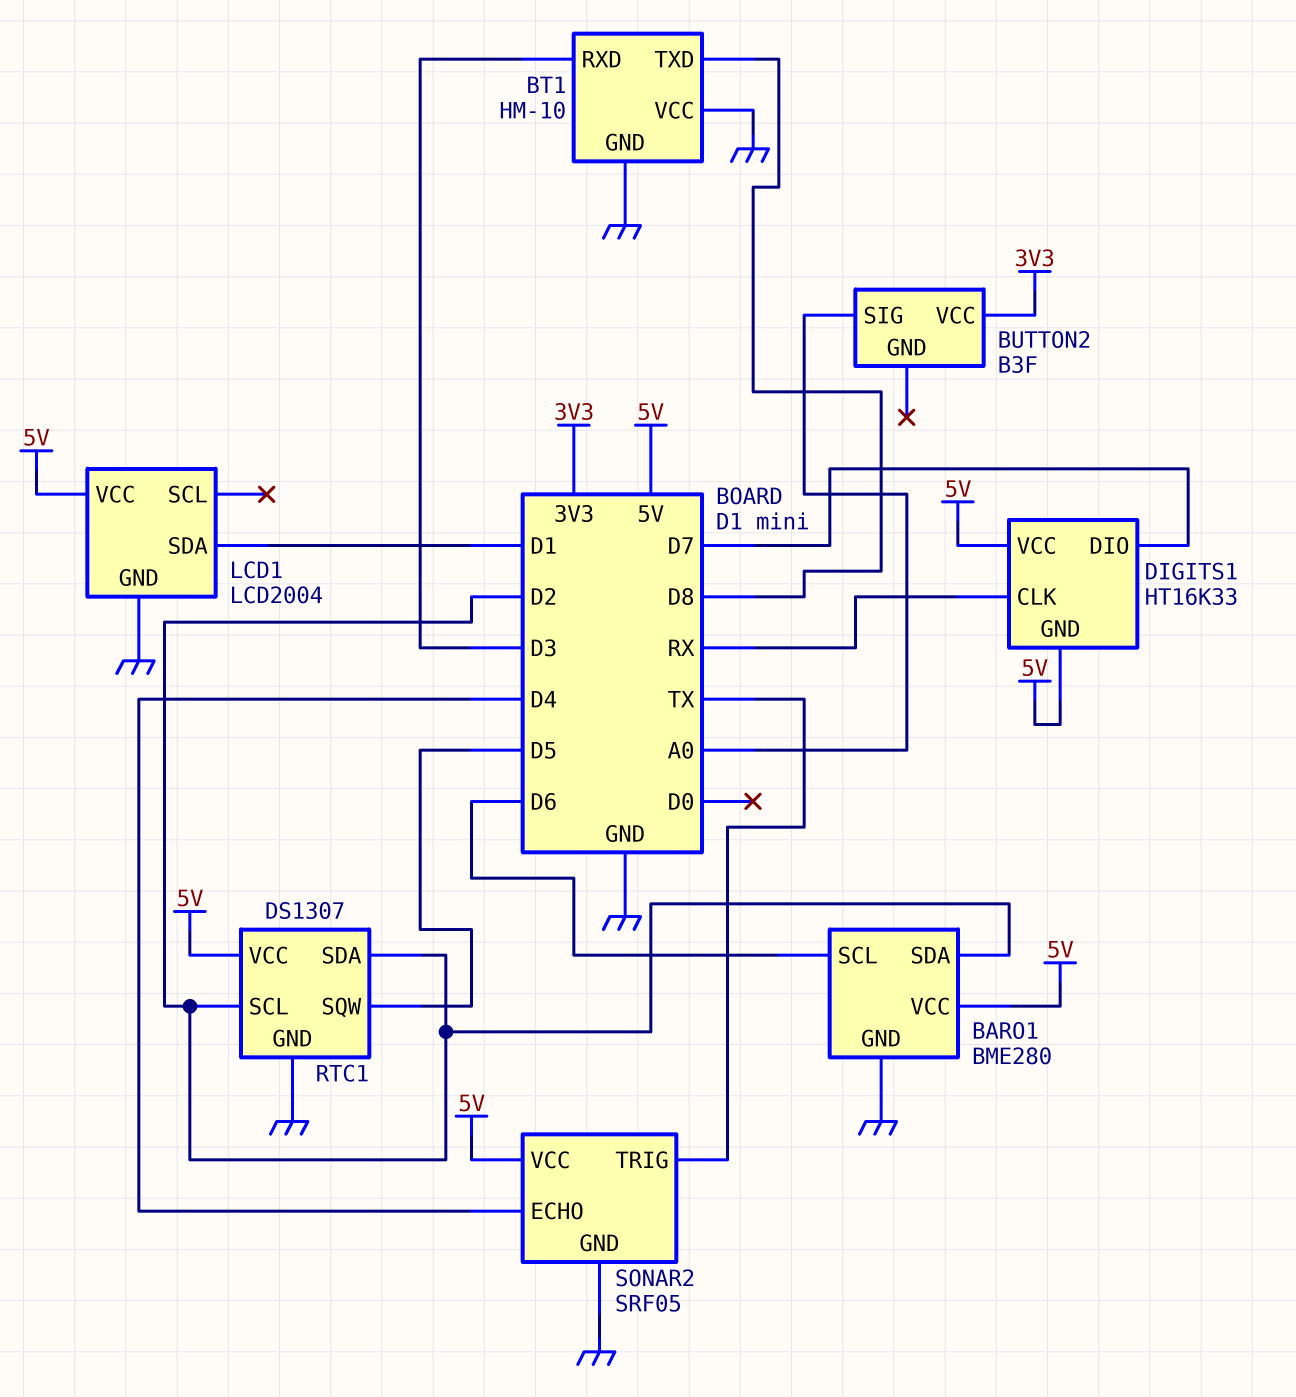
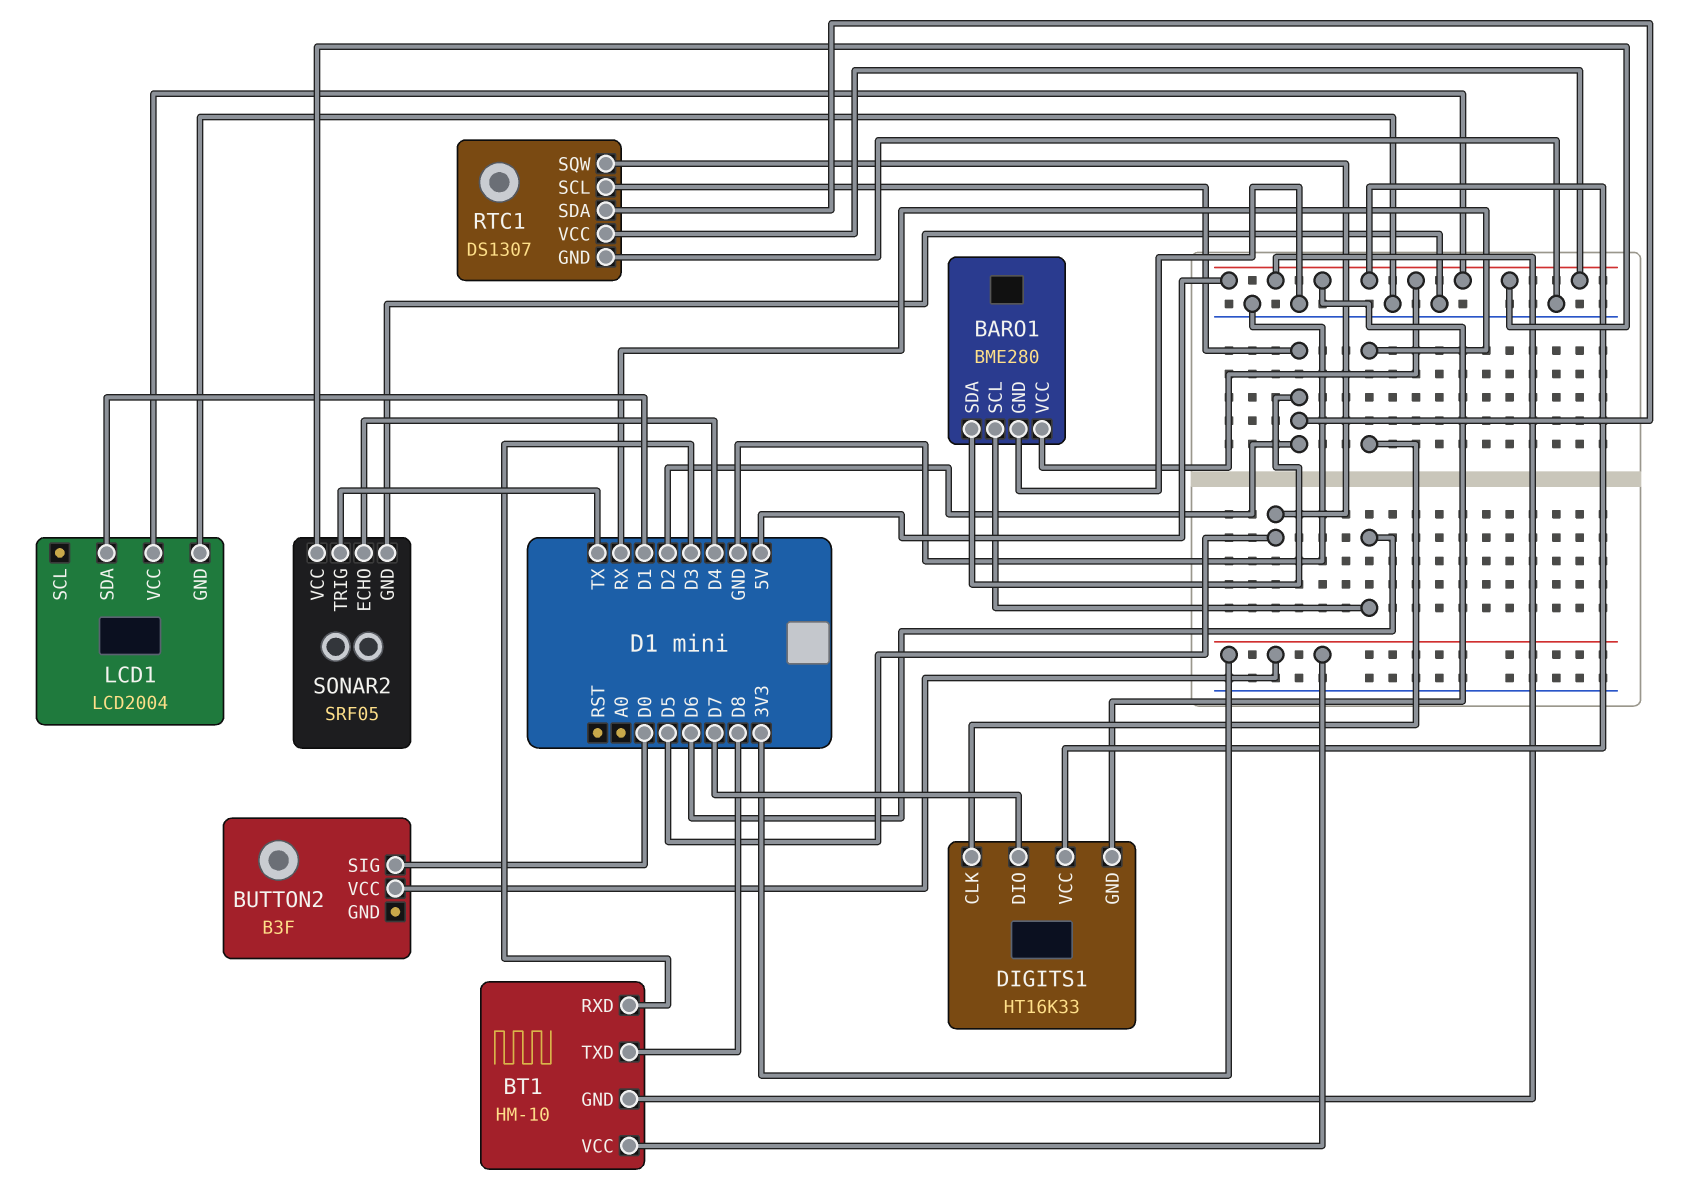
BT1 pin GND: GND -> 5V
BT1 pin VCC: GND -> 3V3
BUTTON2 pin SIG: A0 -> D0

